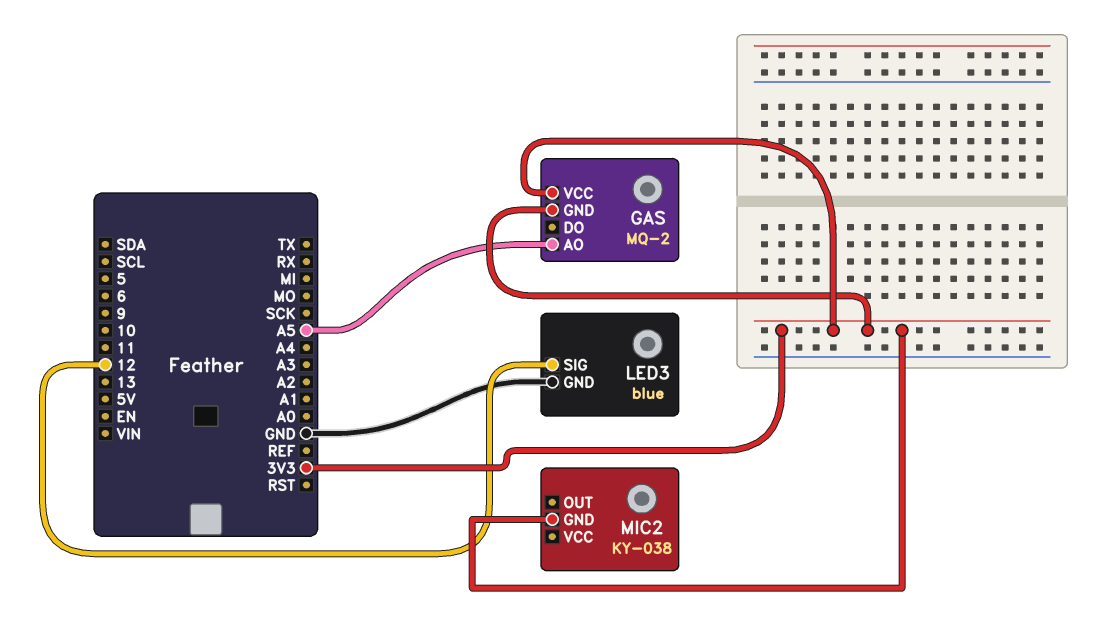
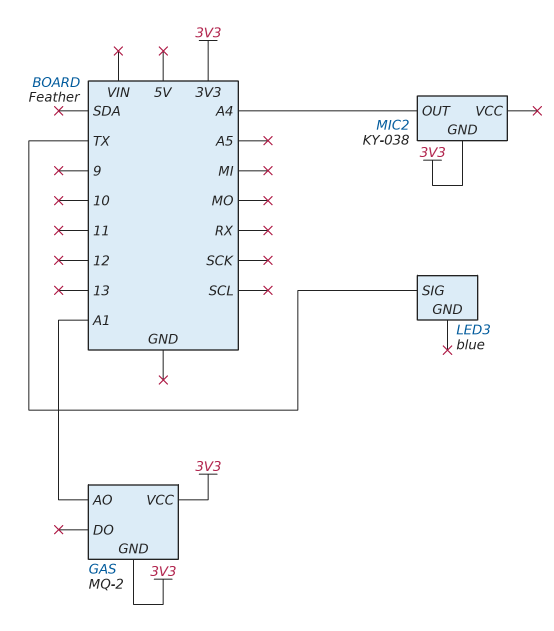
GAS pin AO: A5 -> A1
LED3 pin GND: GND -> none
LED3 pin SIG: 12 -> TX
MIC2 pin OUT: none -> A4

